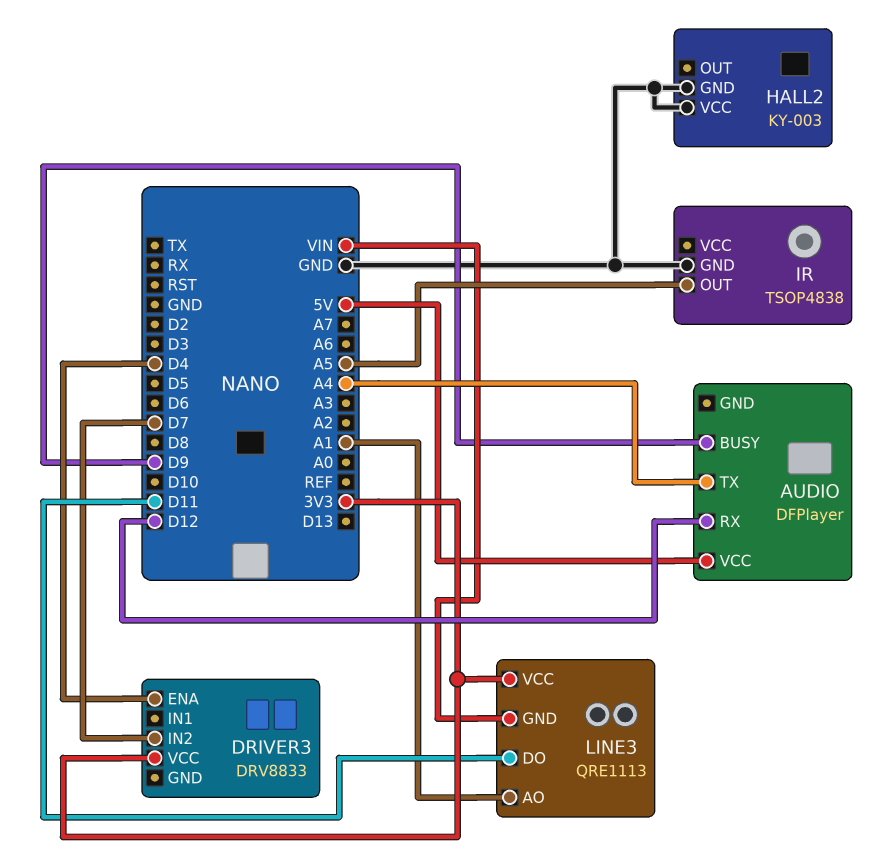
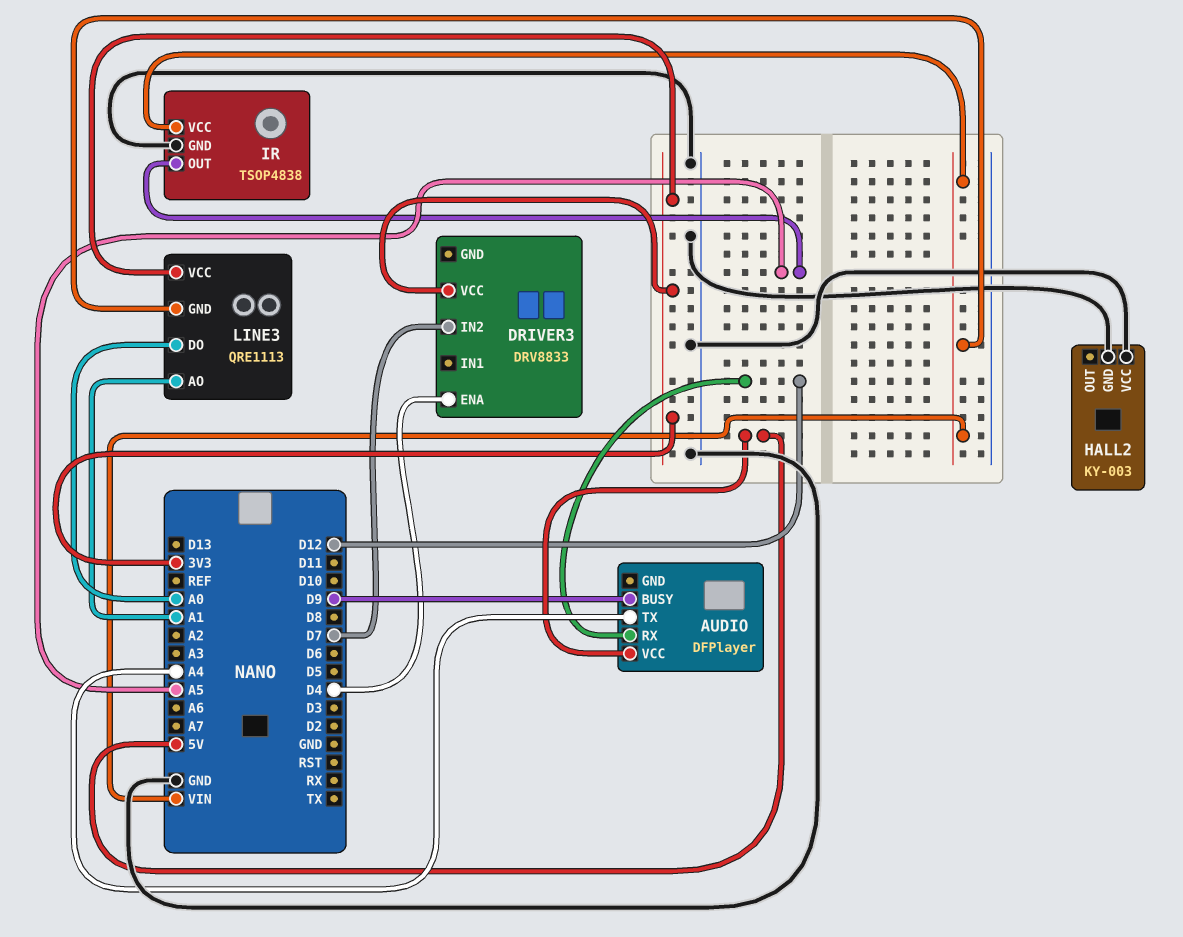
IR pin VCC: none -> VIN
LINE3 pin DO: D11 -> A0

